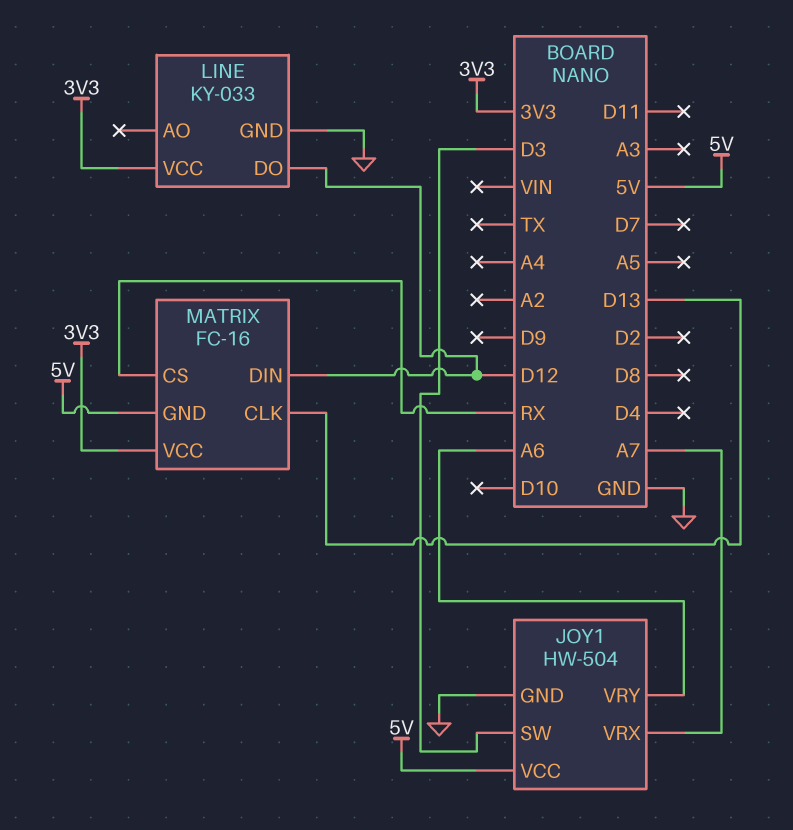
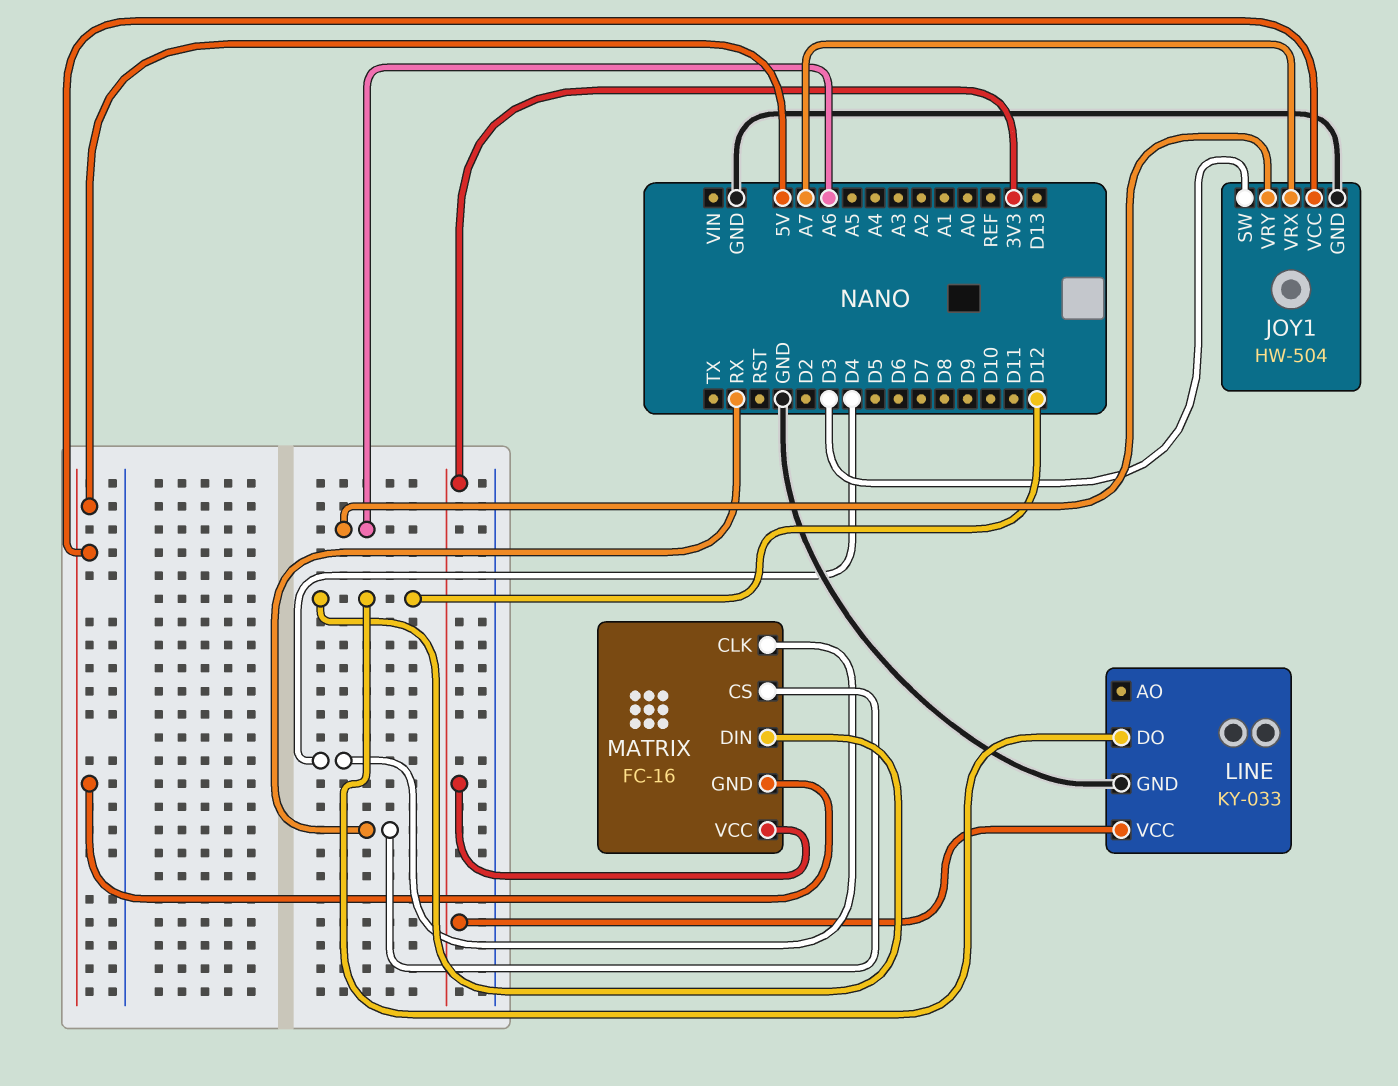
MATRIX pin CLK: D13 -> D4

